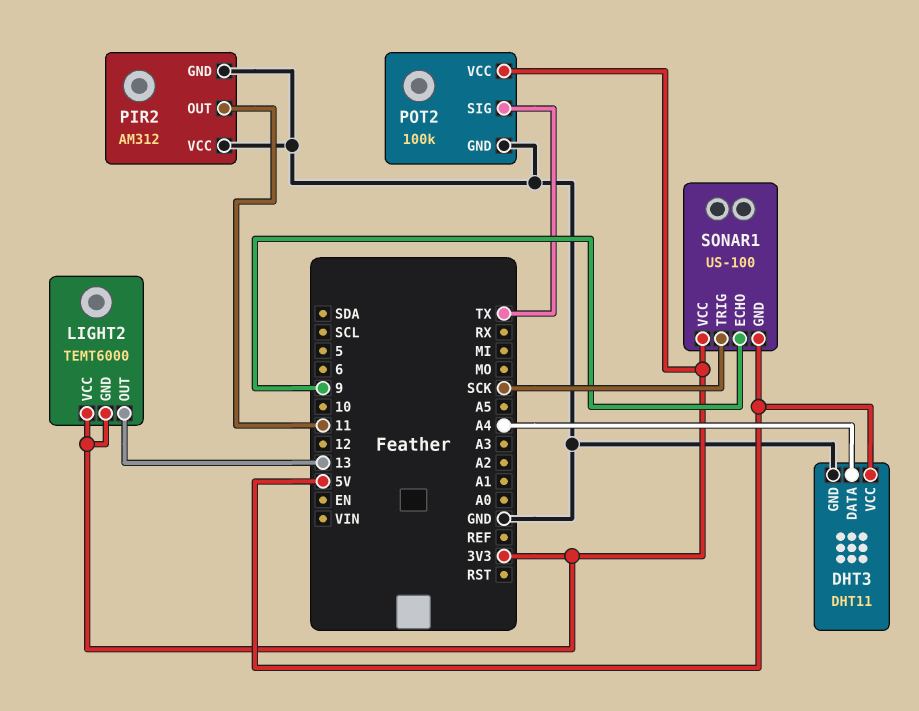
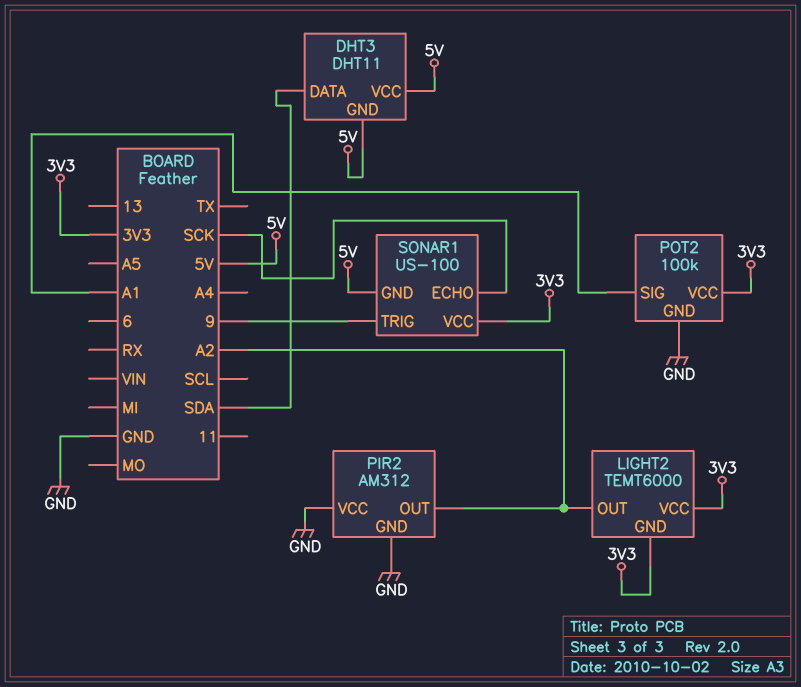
DHT3 pin DATA: A4 -> SDA
DHT3 pin GND: GND -> 5V
LIGHT2 pin OUT: 13 -> A2
PIR2 pin OUT: 11 -> A2
POT2 pin SIG: TX -> A1
SONAR1 pin ECHO: 9 -> SCK
SONAR1 pin TRIG: SCK -> 9

